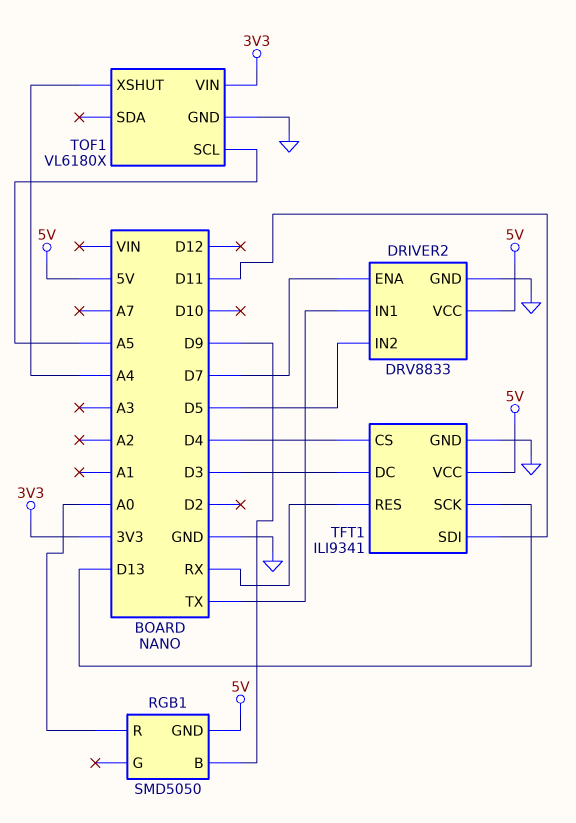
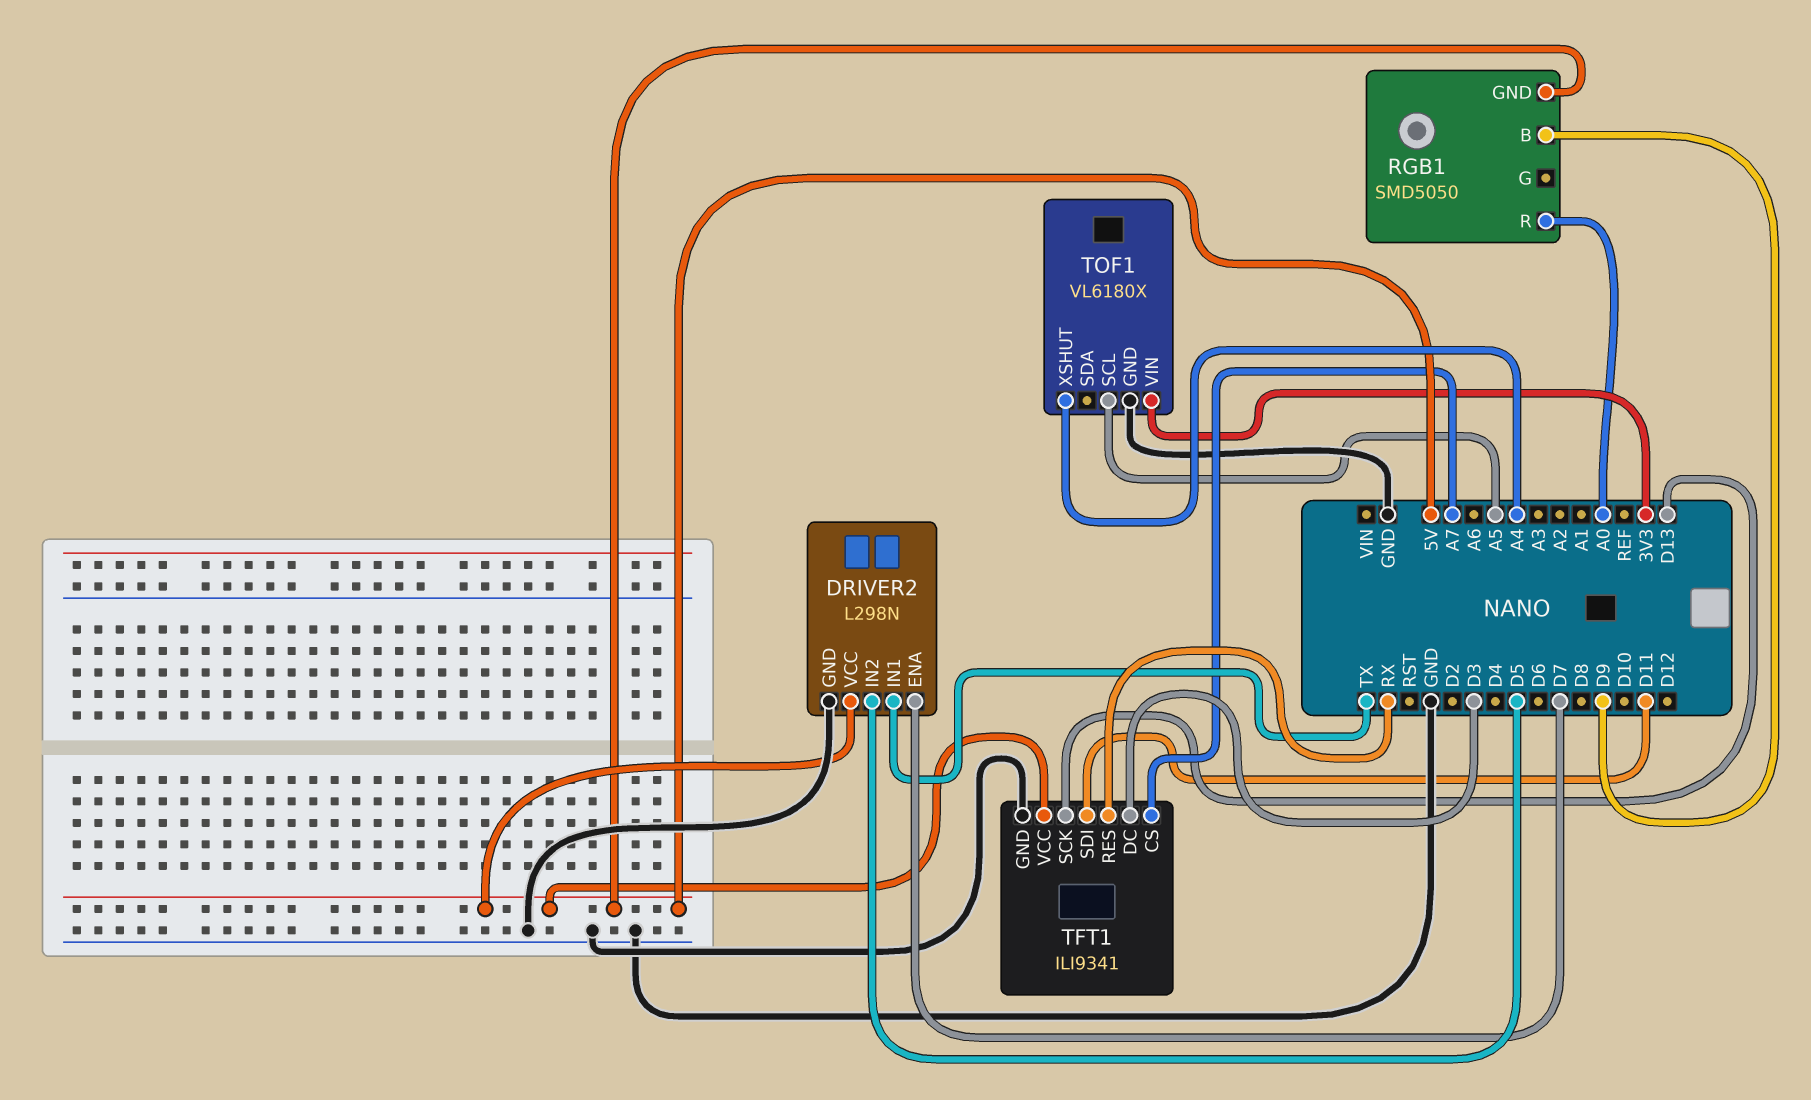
DRIVER2: DRV8833 -> L298N
TFT1 pin CS: D4 -> A7

